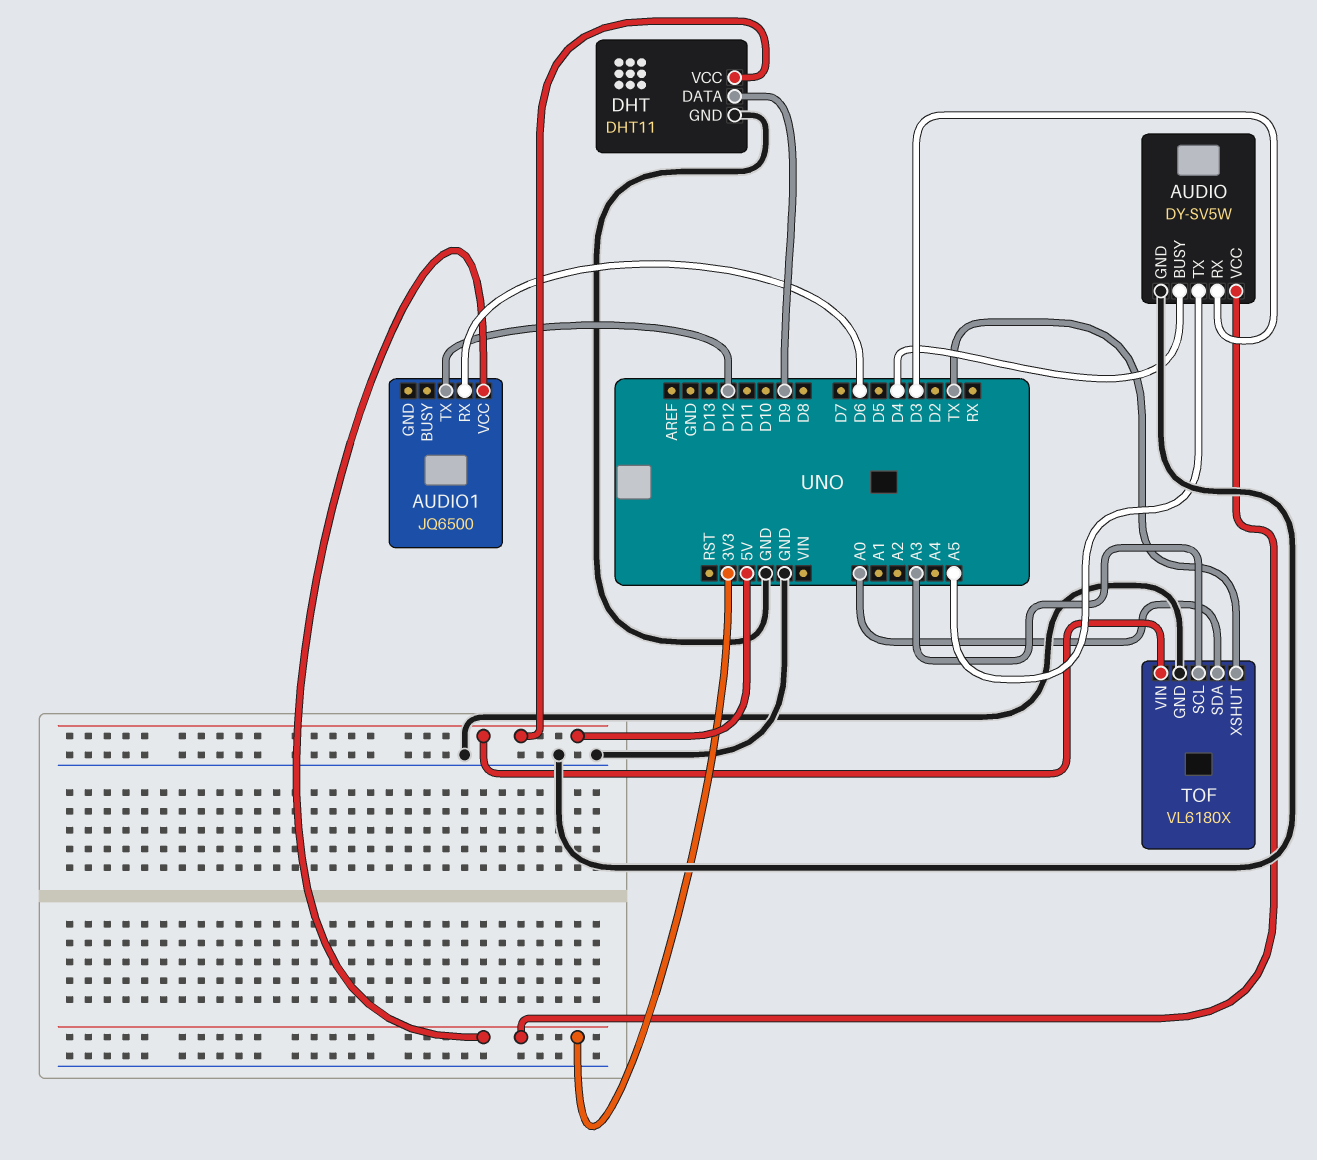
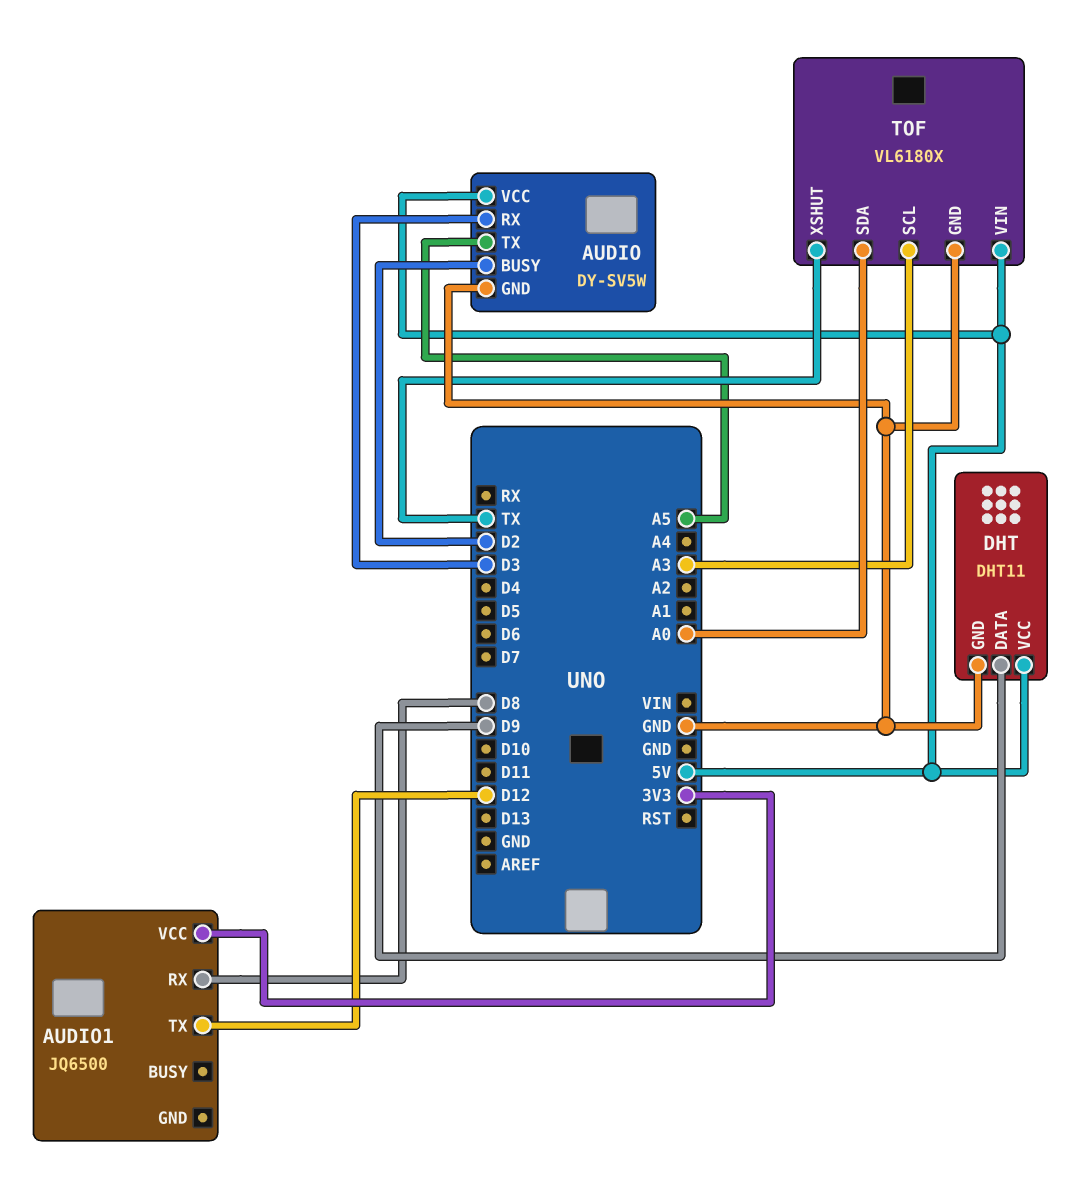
AUDIO pin BUSY: D4 -> D2
AUDIO pin VCC: 3V3 -> 5V
AUDIO1 pin RX: D6 -> D8

